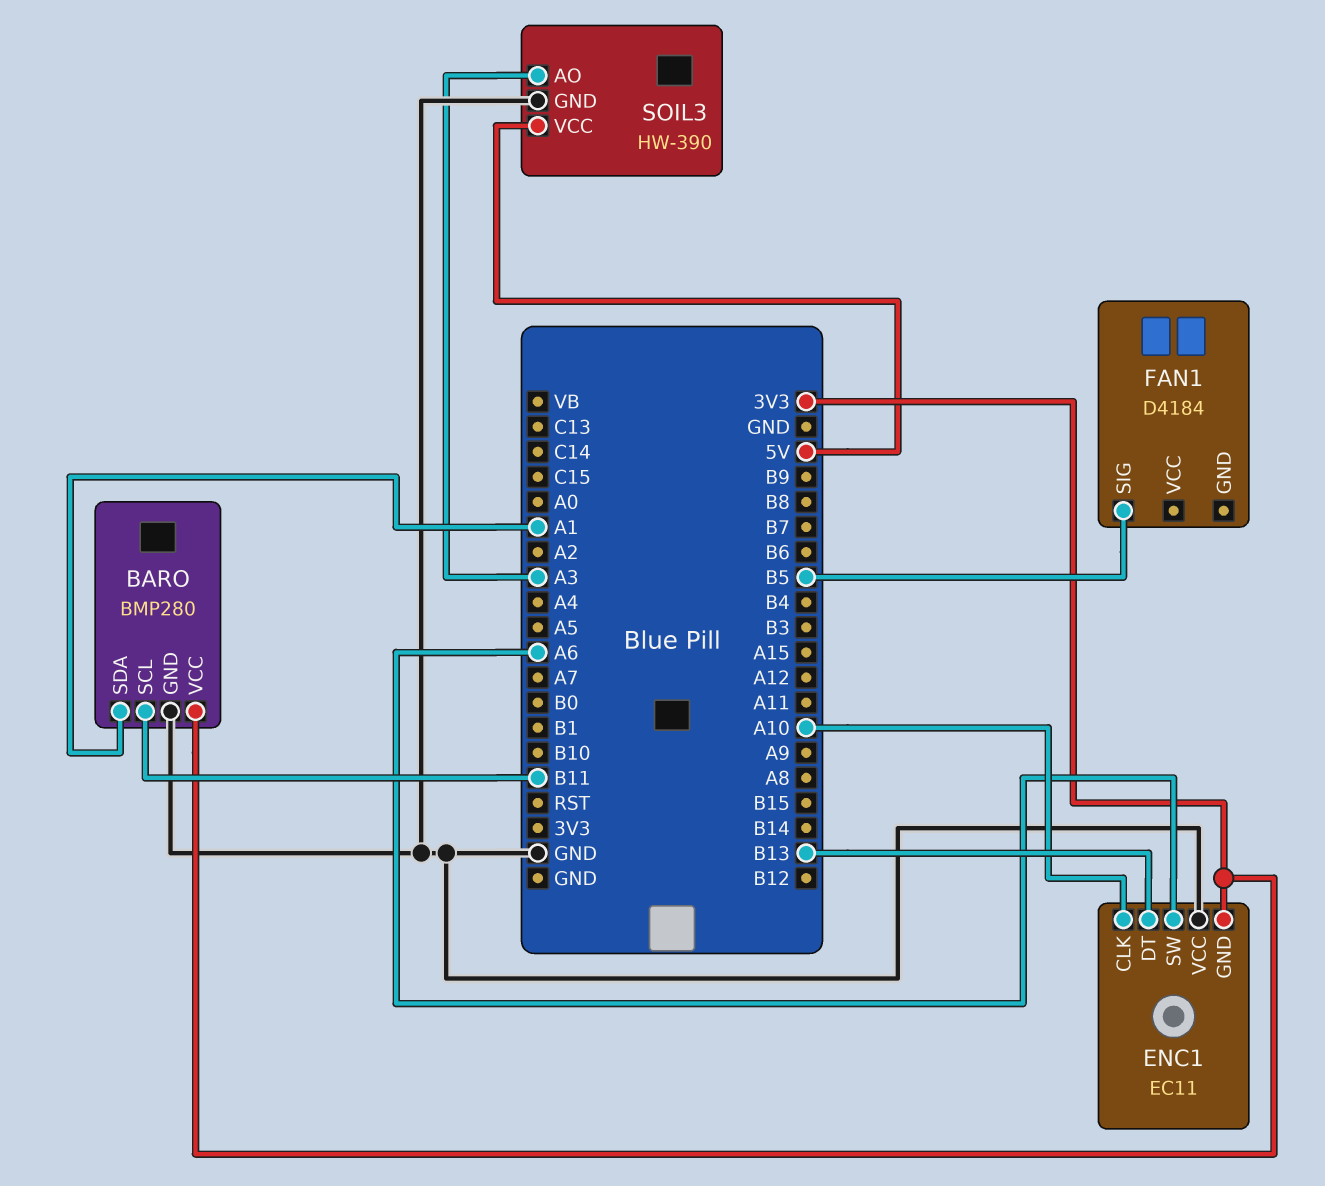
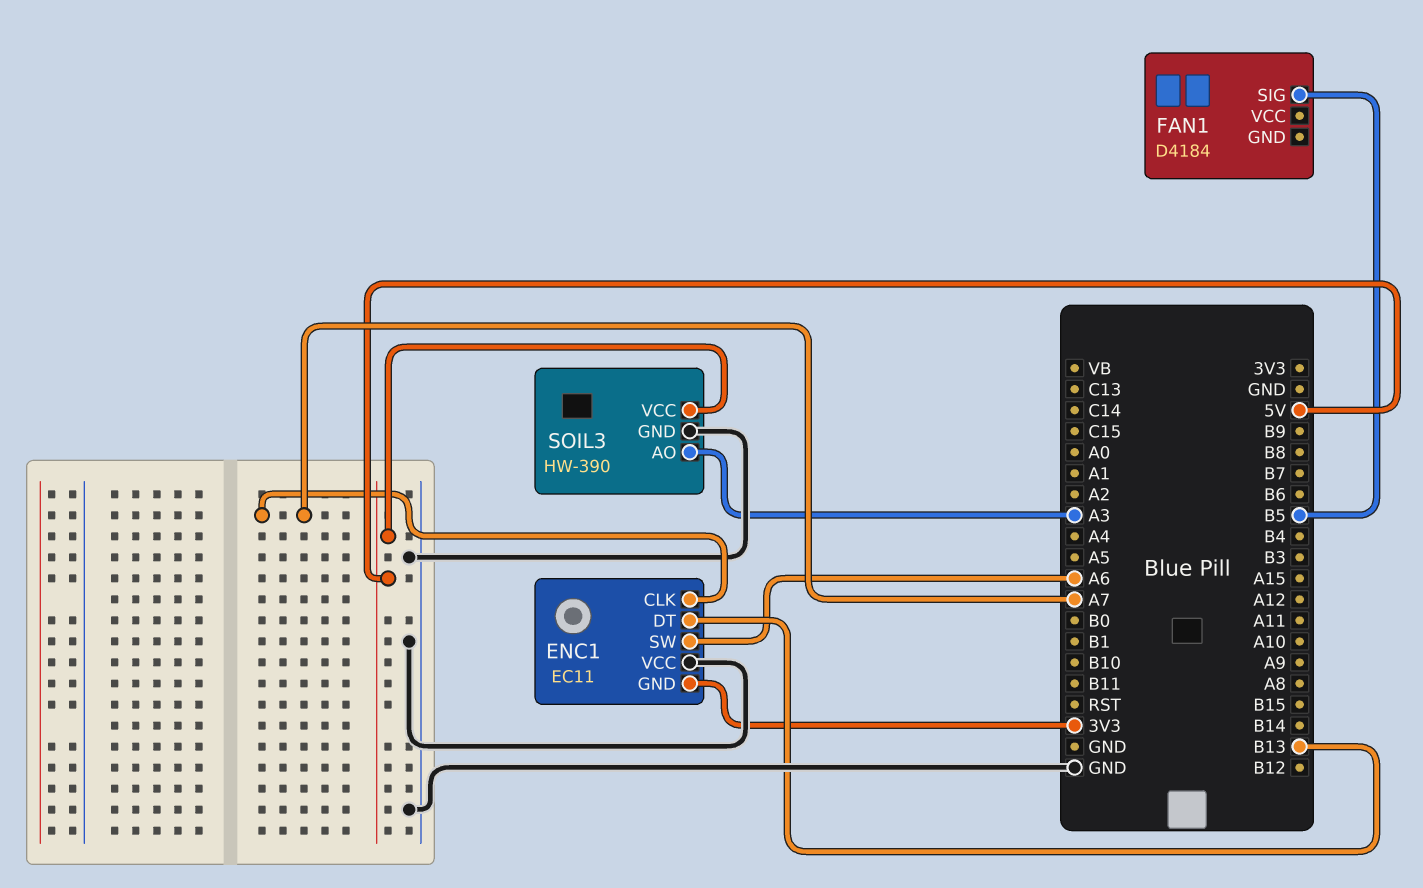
BARO: BMP280 -> none
BARO pin GND: GND -> none
BARO pin SCL: B11 -> none
BARO pin SDA: A1 -> none
BARO pin VCC: 3V3 -> none
ENC1 pin CLK: A10 -> A7

